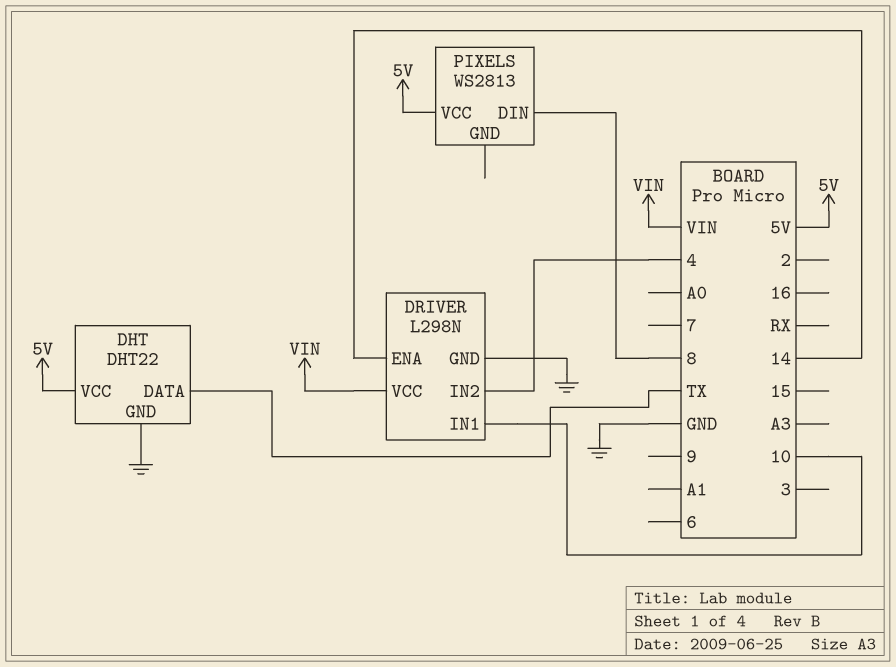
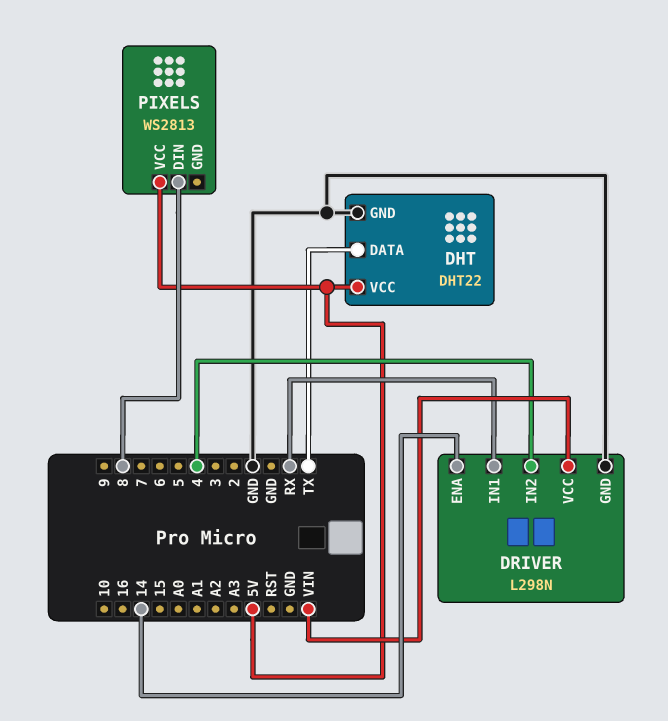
DRIVER pin IN1: 10 -> RX

